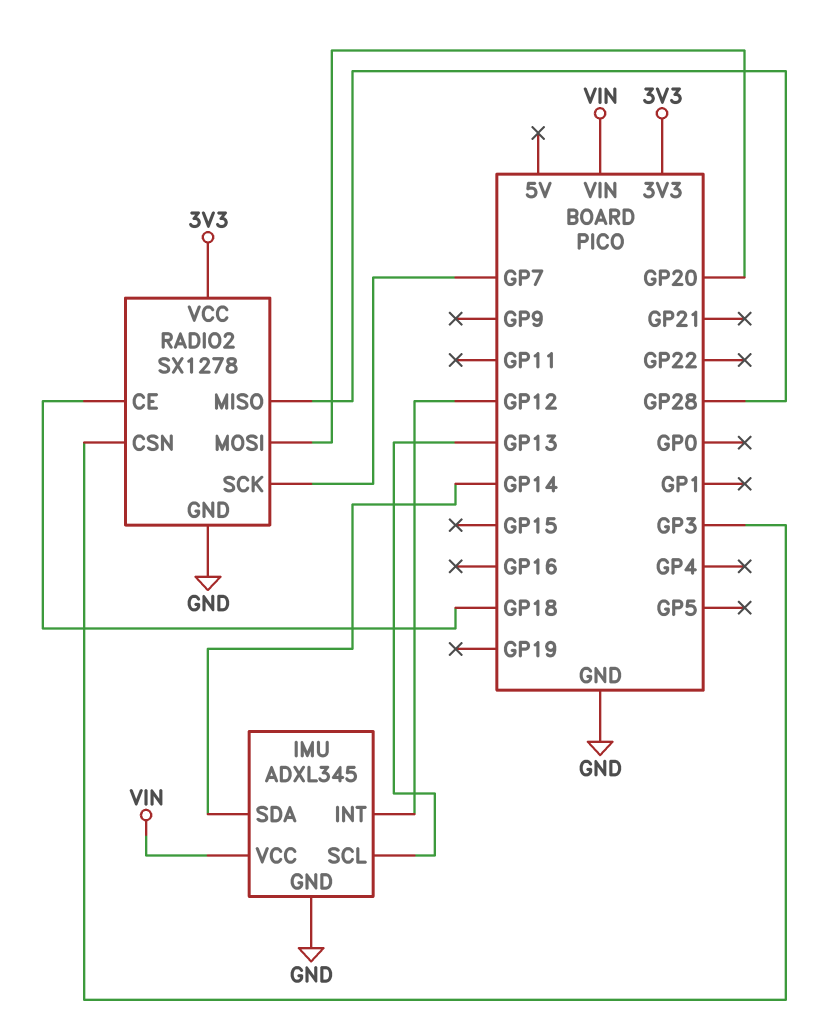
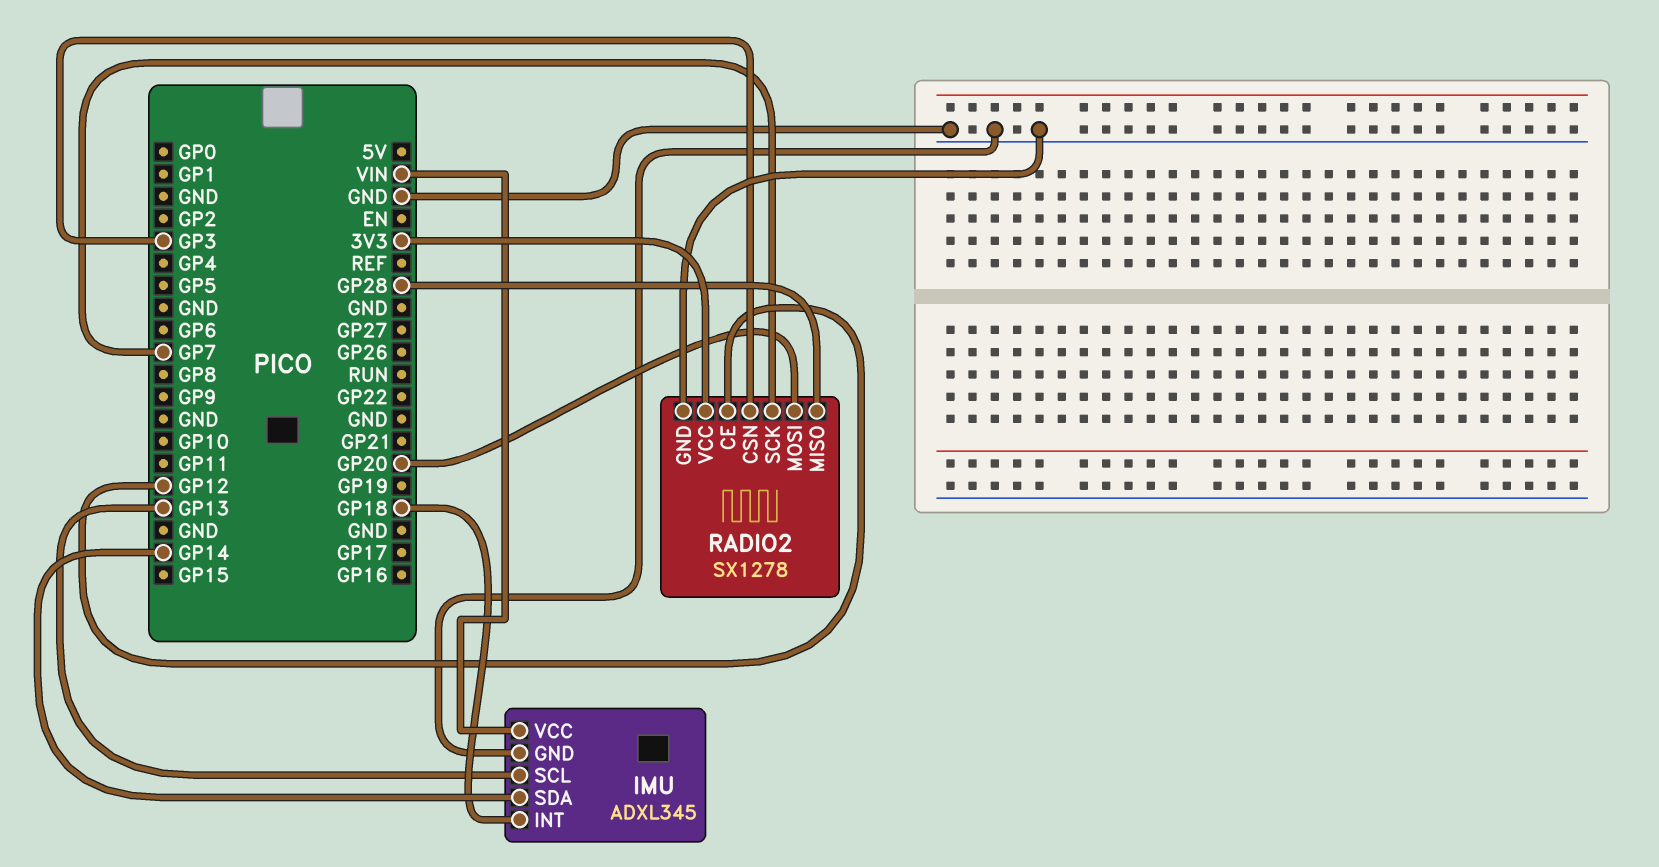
IMU pin INT: GP12 -> GP18
RADIO2 pin CE: GP18 -> GP12

